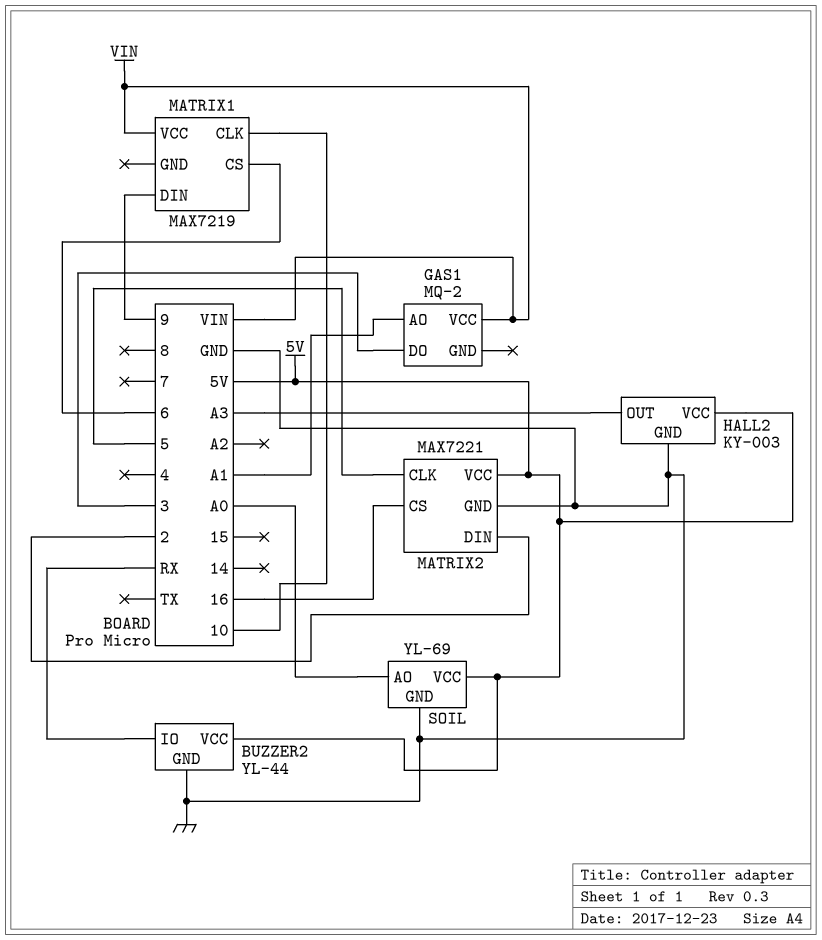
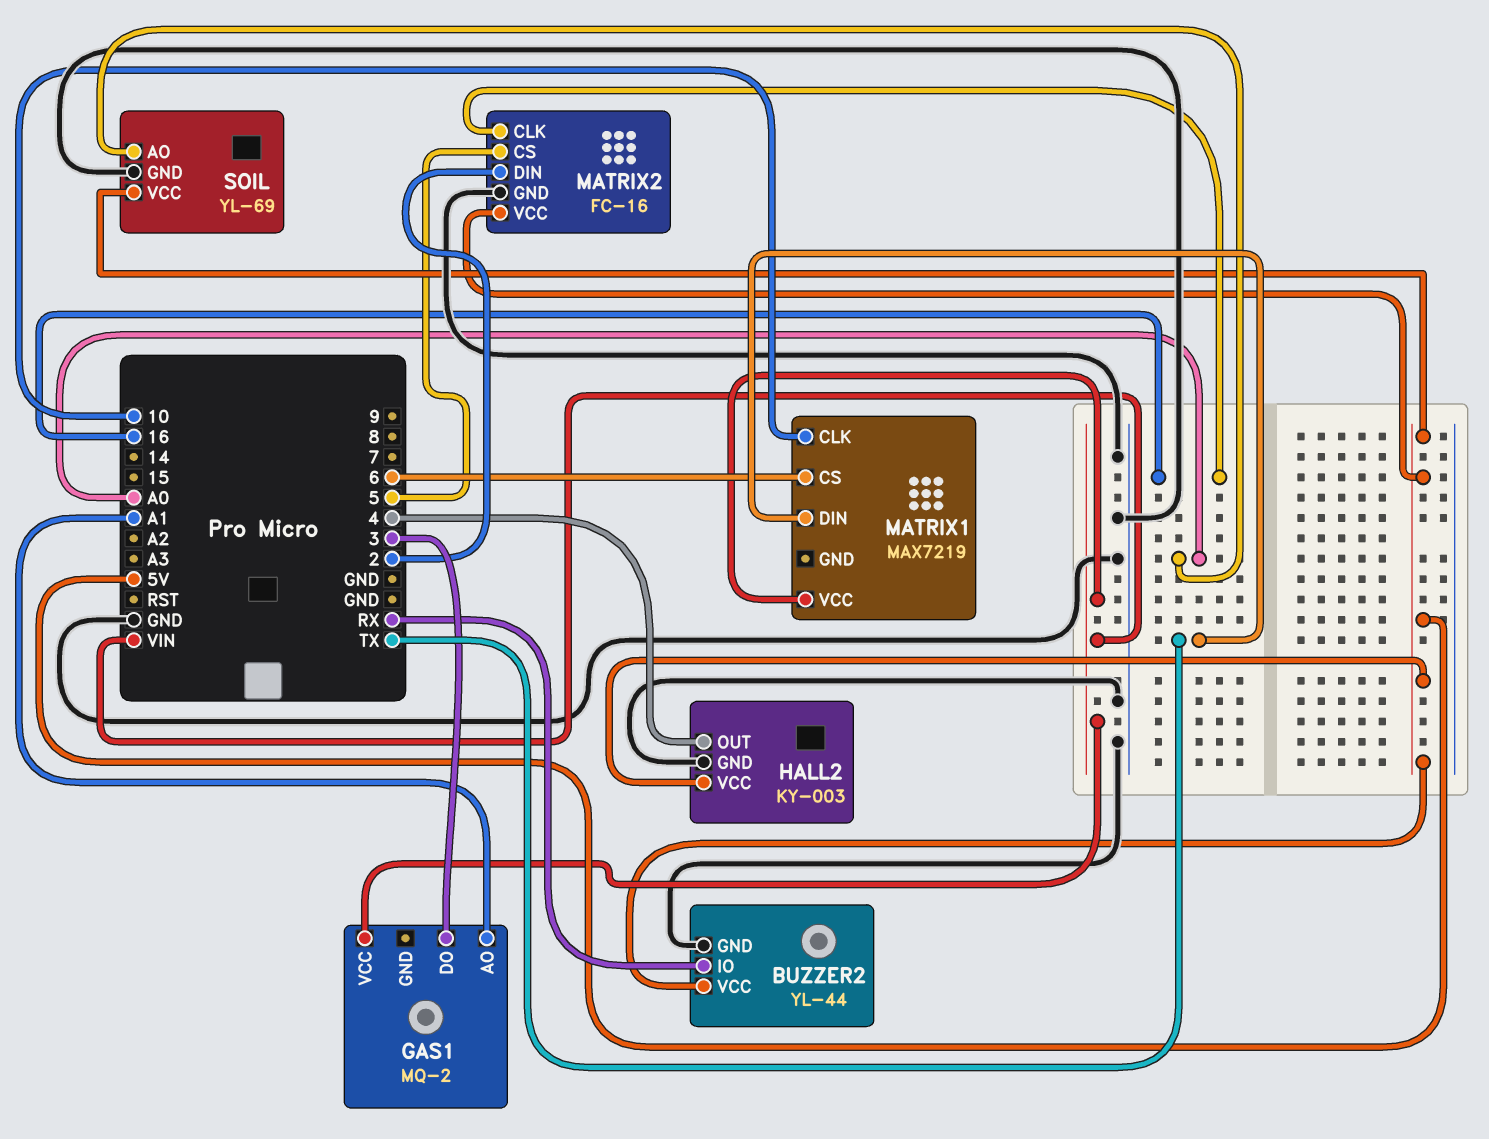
HALL2 pin OUT: A3 -> 4
MATRIX1 pin DIN: 9 -> TX
MATRIX2: MAX7221 -> FC-16
MATRIX2 pin CLK: 5 -> 16
MATRIX2 pin CS: 16 -> 5

